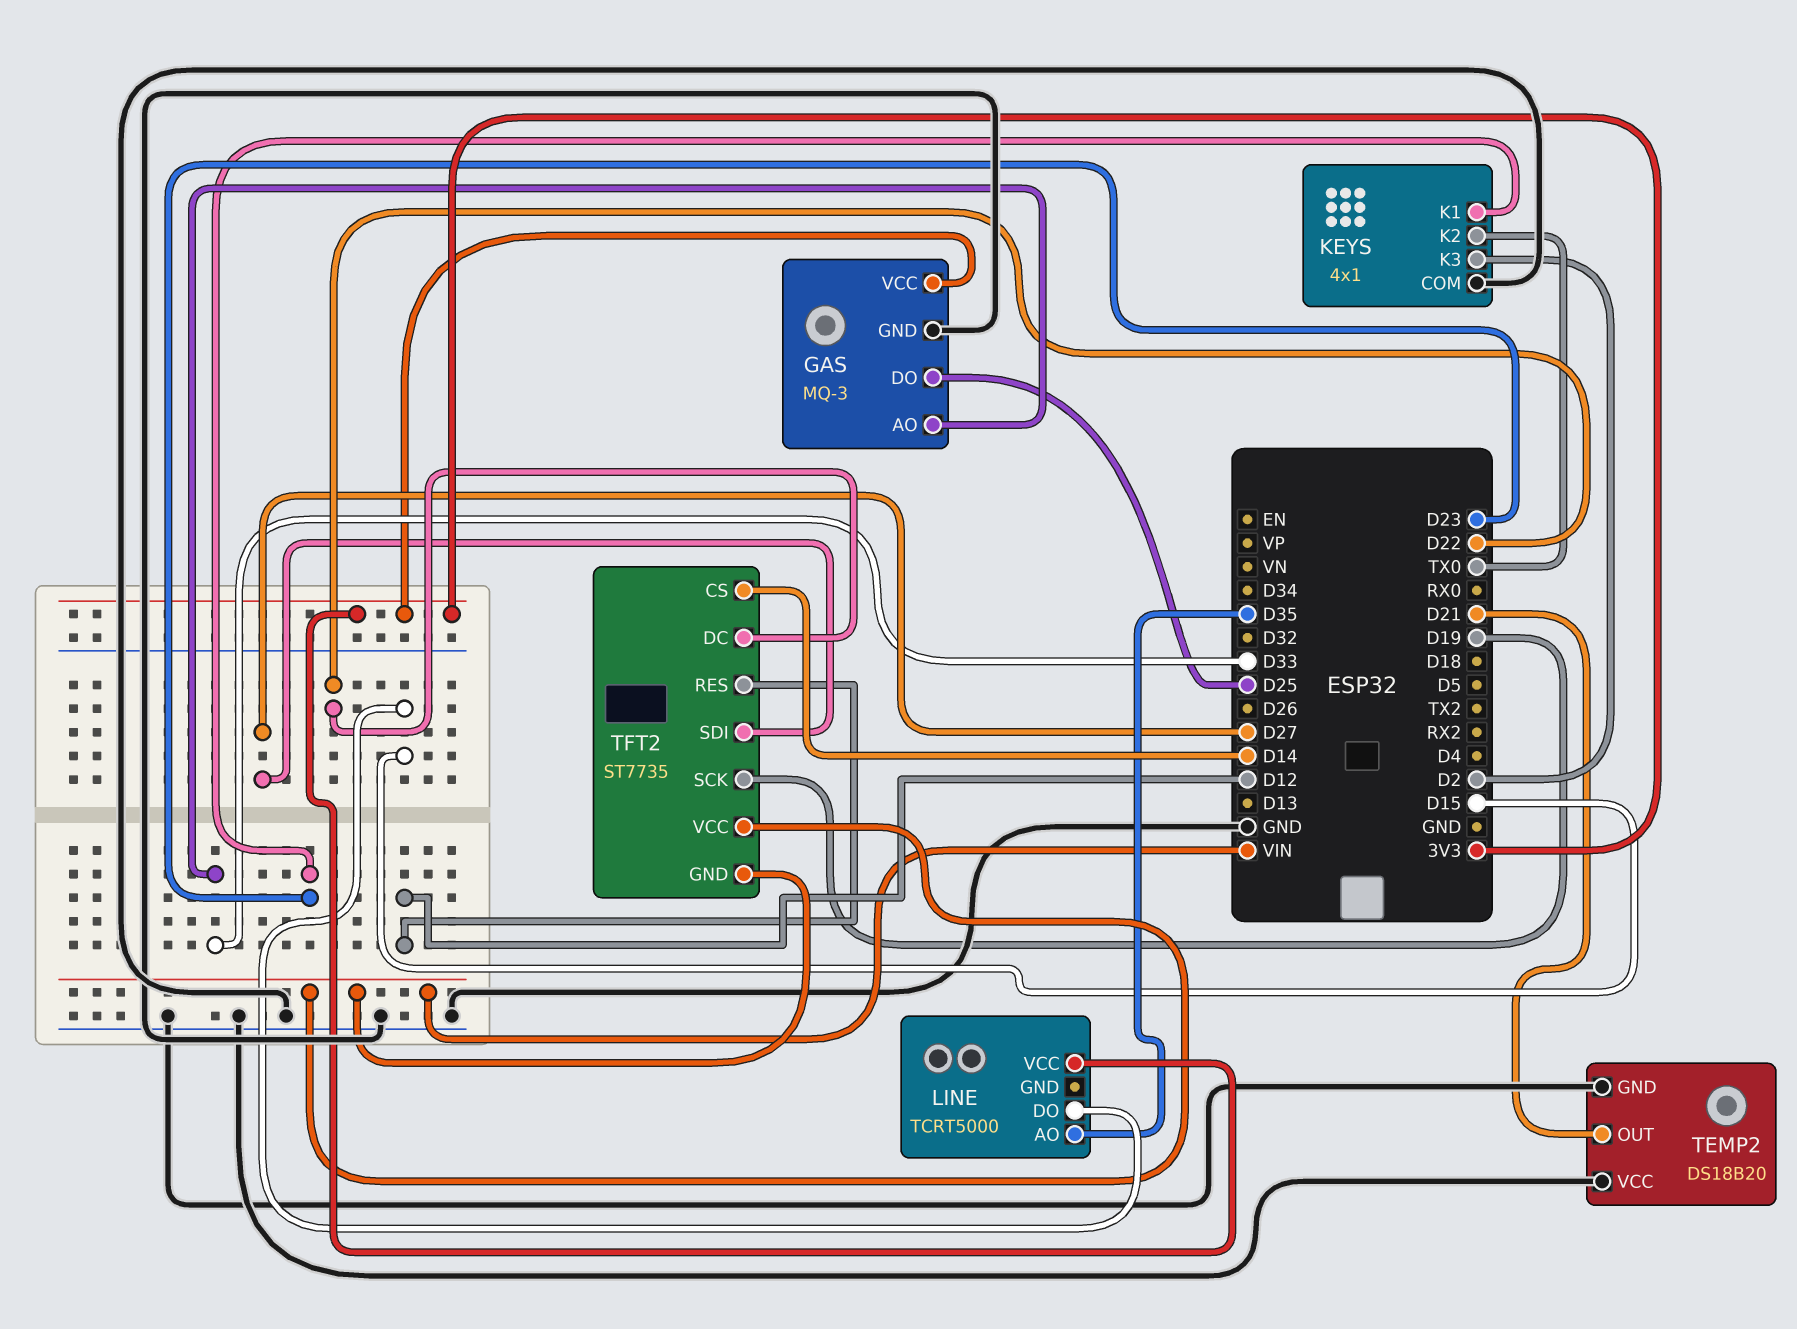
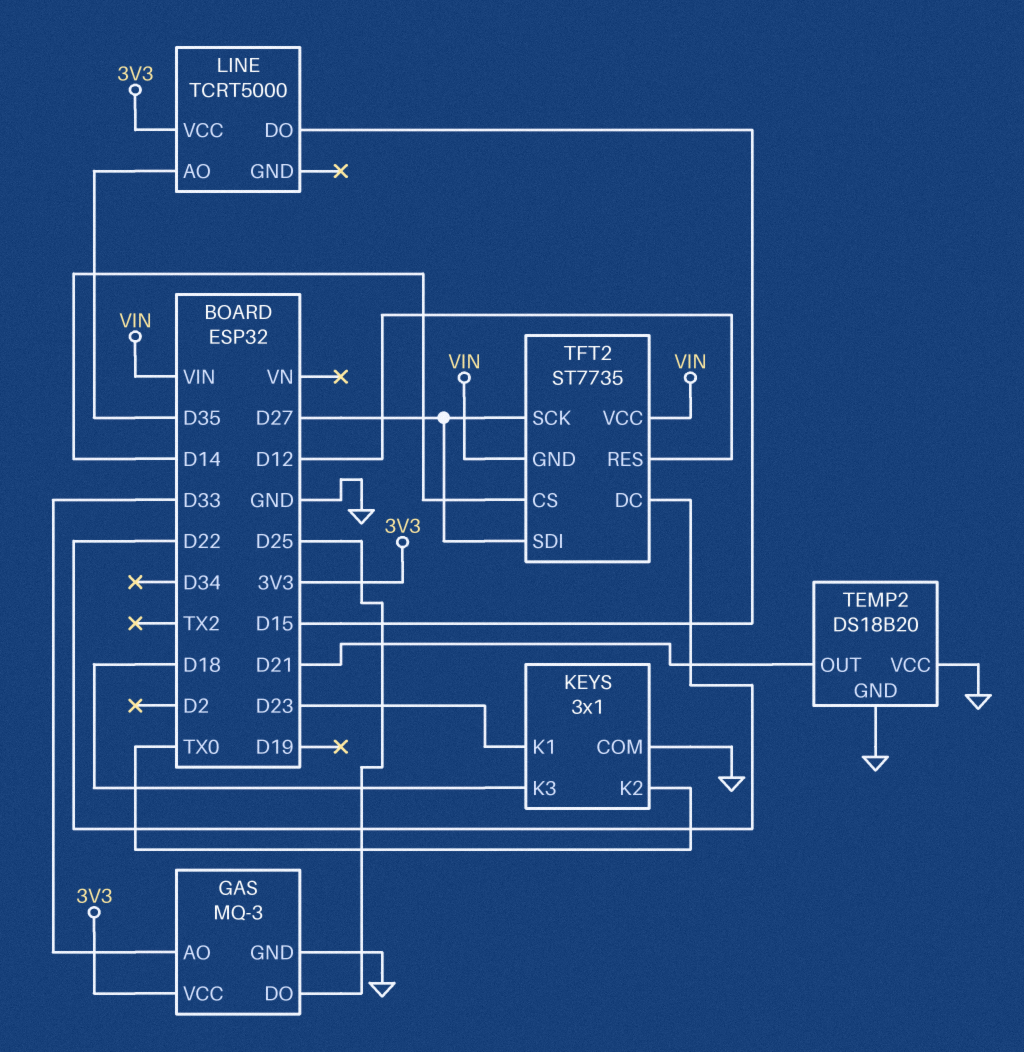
KEYS: 4x1 -> 3x1
KEYS pin K3: D2 -> D18
TFT2 pin SCK: D19 -> D27

